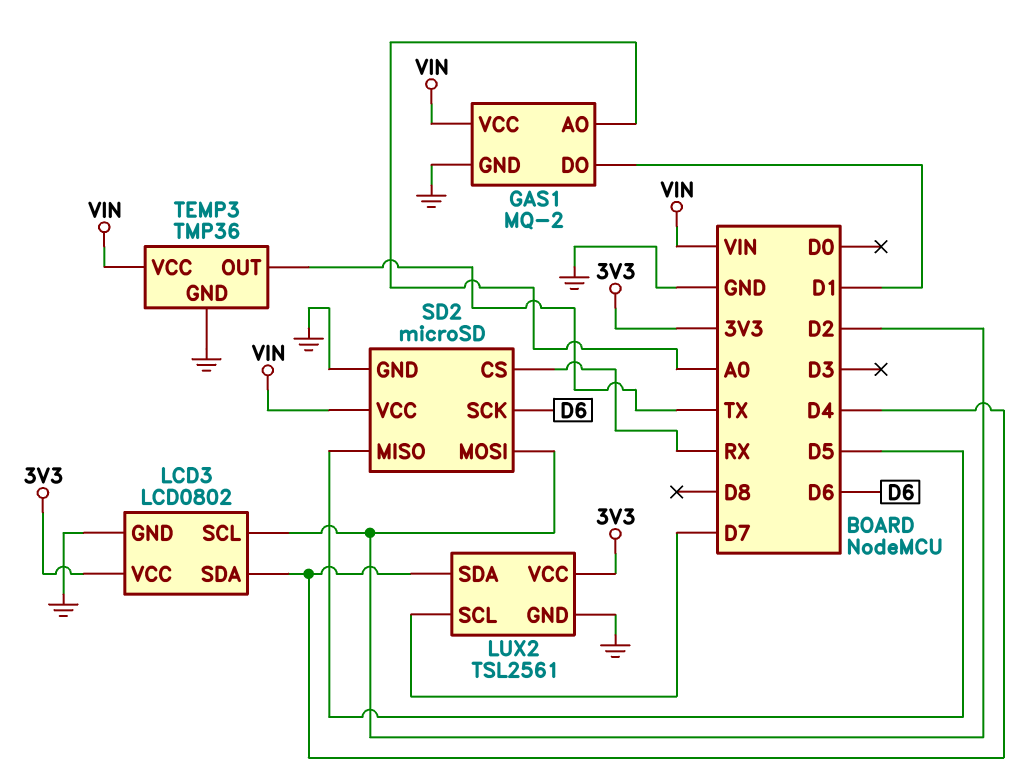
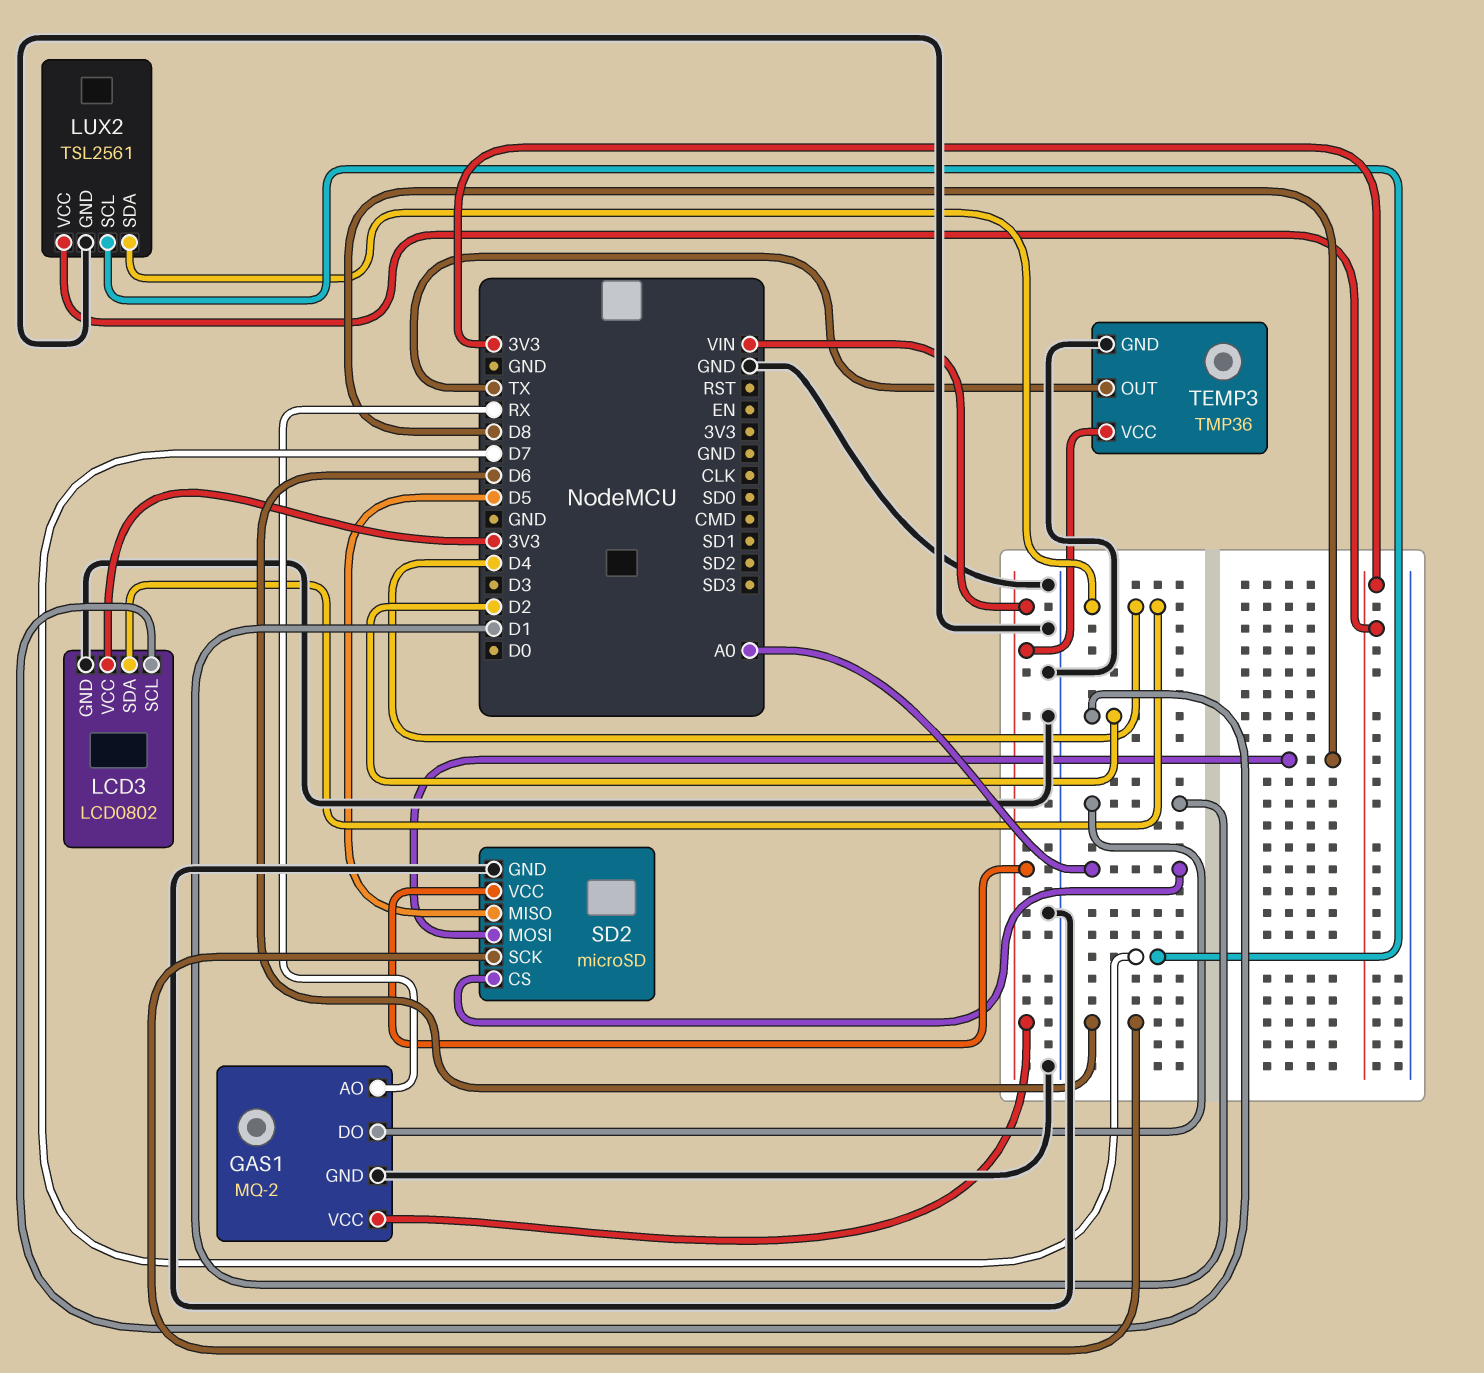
GAS1 pin AO: A0 -> RX
SD2 pin CS: RX -> A0
SD2 pin MOSI: D2 -> D8

